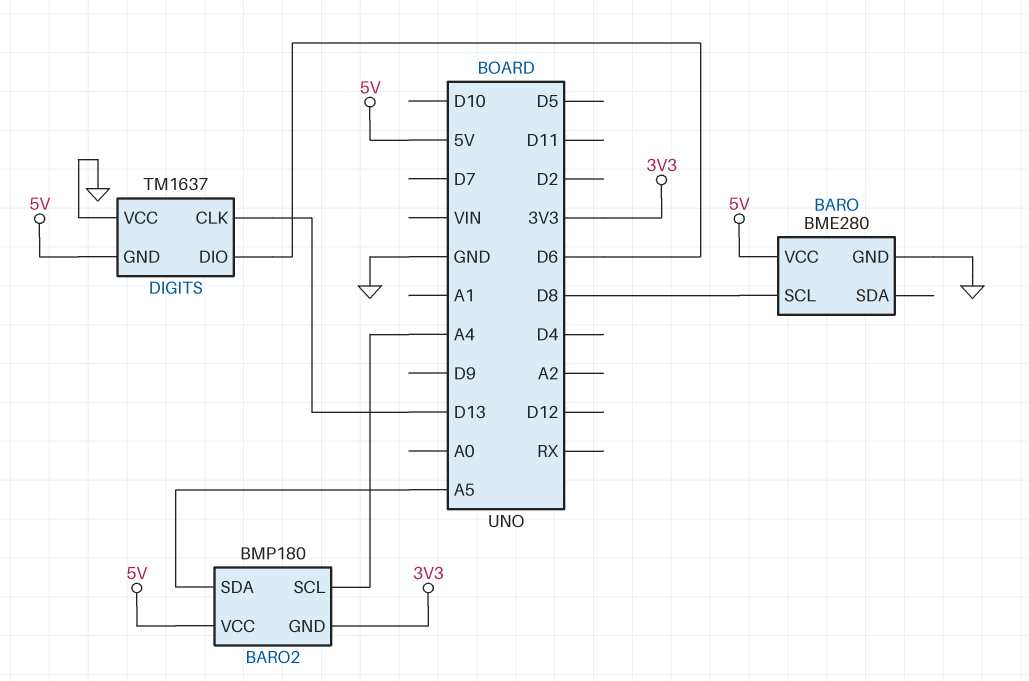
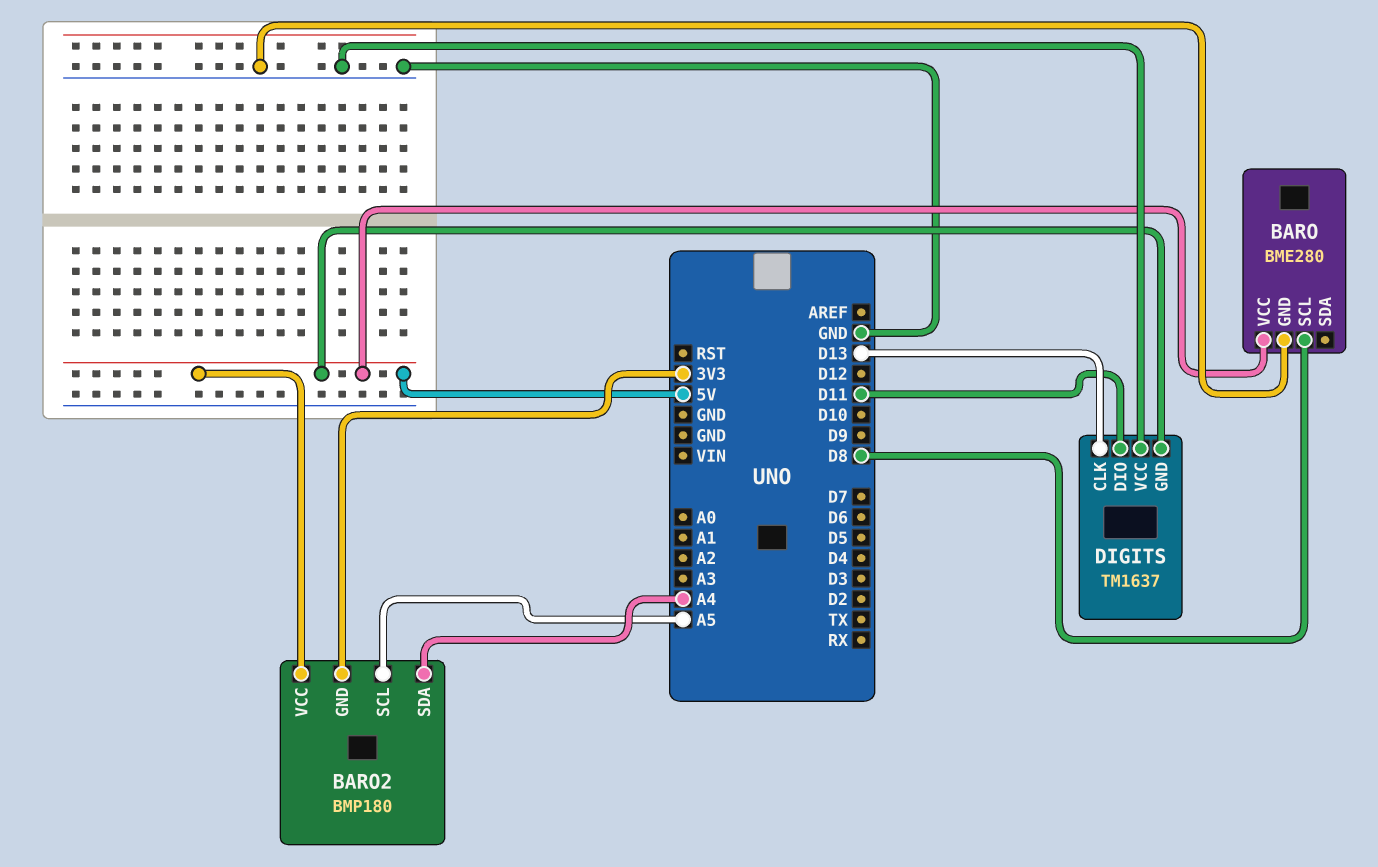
BARO2 pin SCL: A4 -> A5
BARO2 pin SDA: A5 -> A4
DIGITS pin DIO: D6 -> D11

